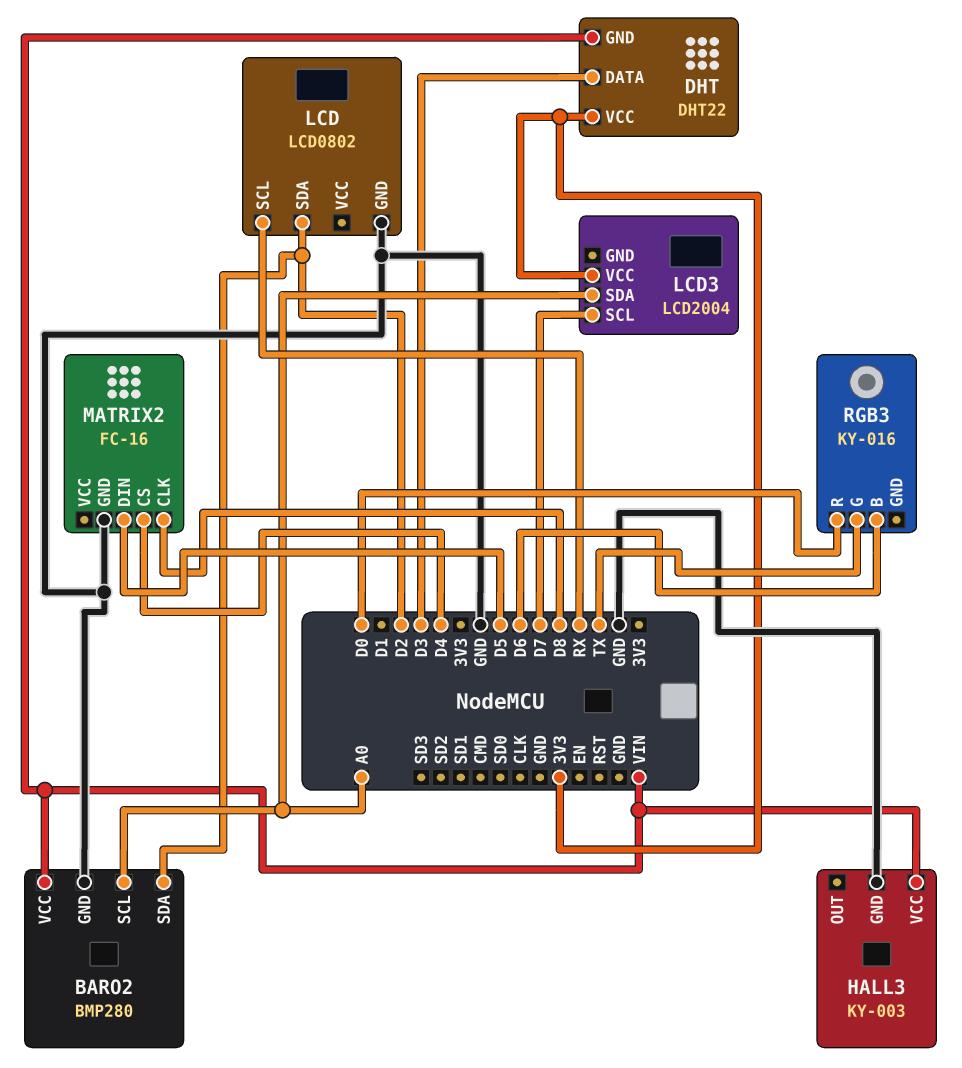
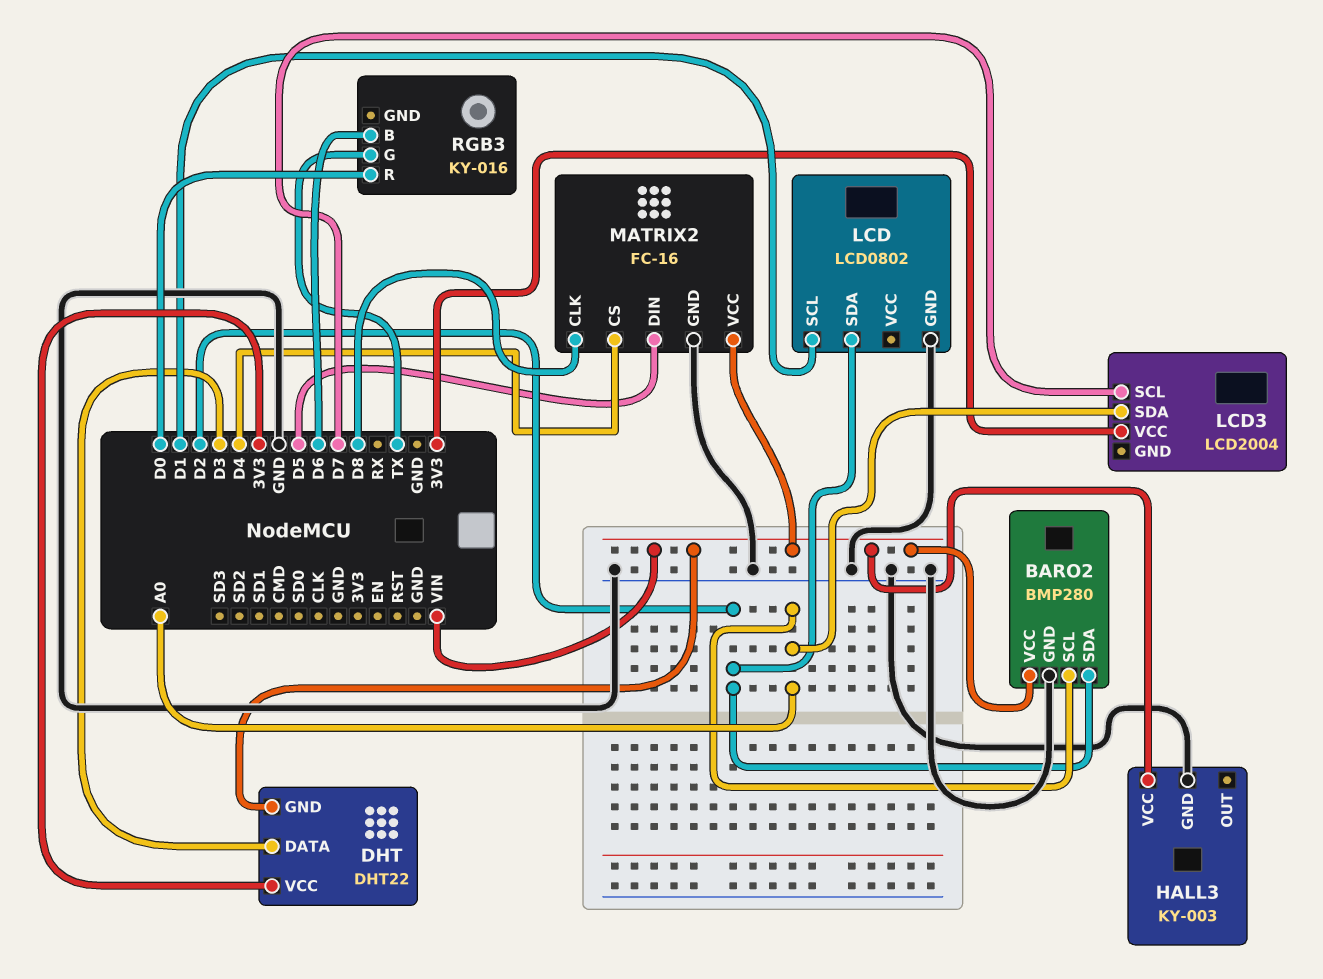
LCD pin SCL: RX -> D1
MATRIX2 pin VCC: none -> VIN

